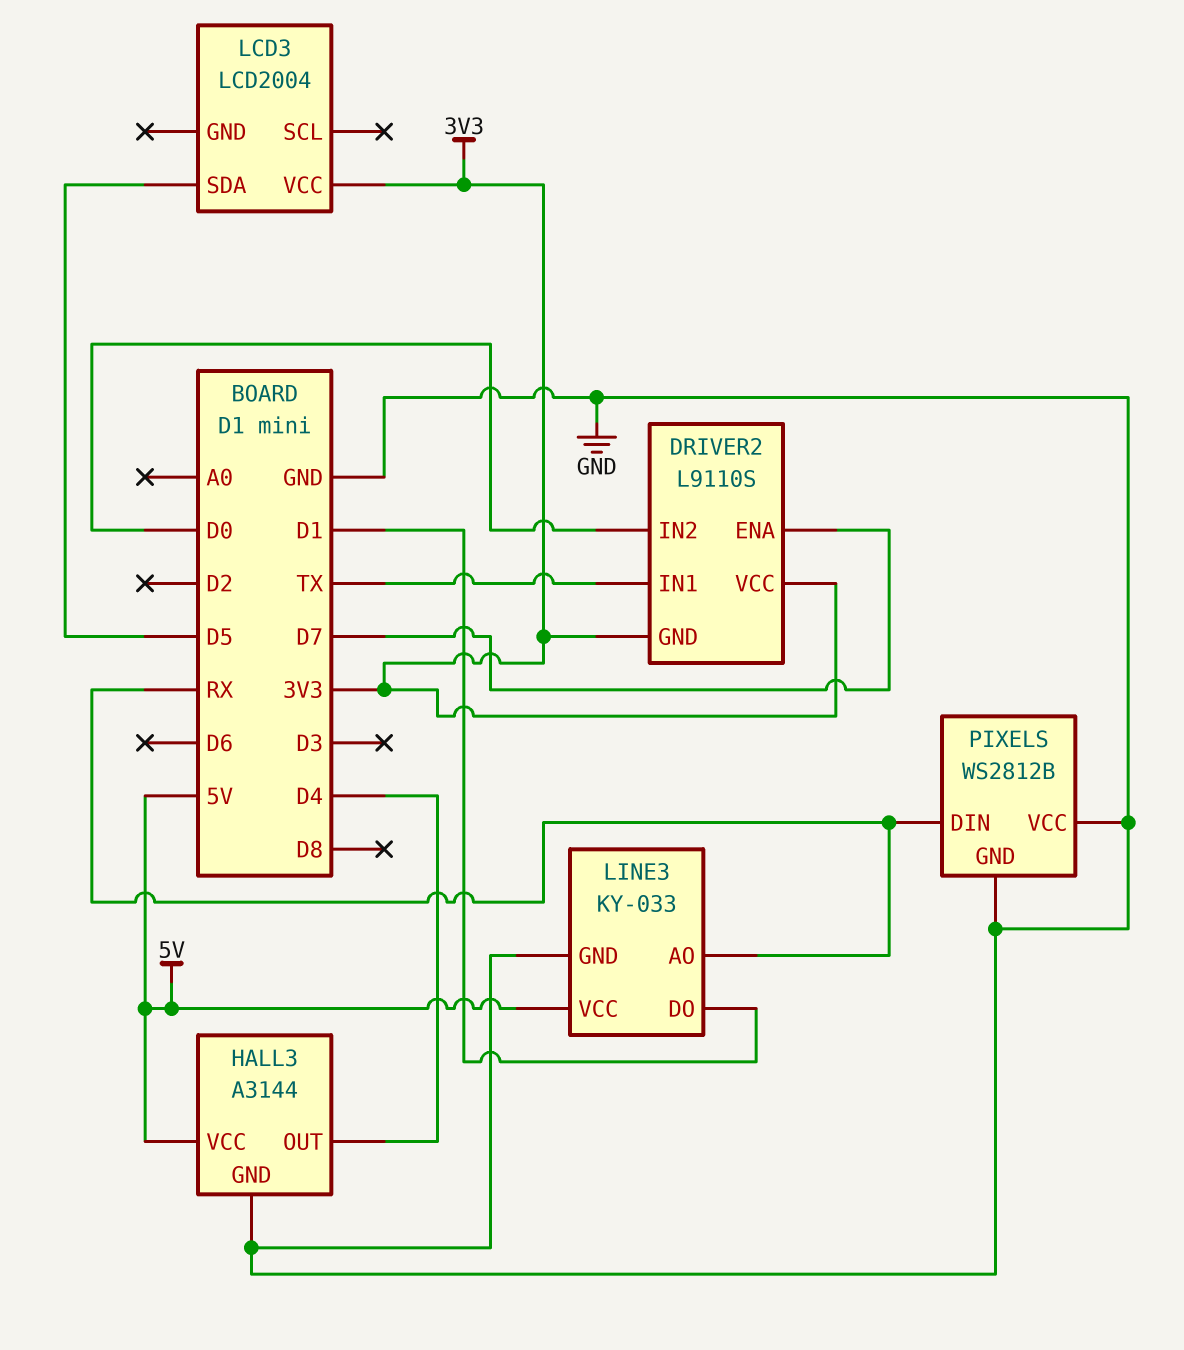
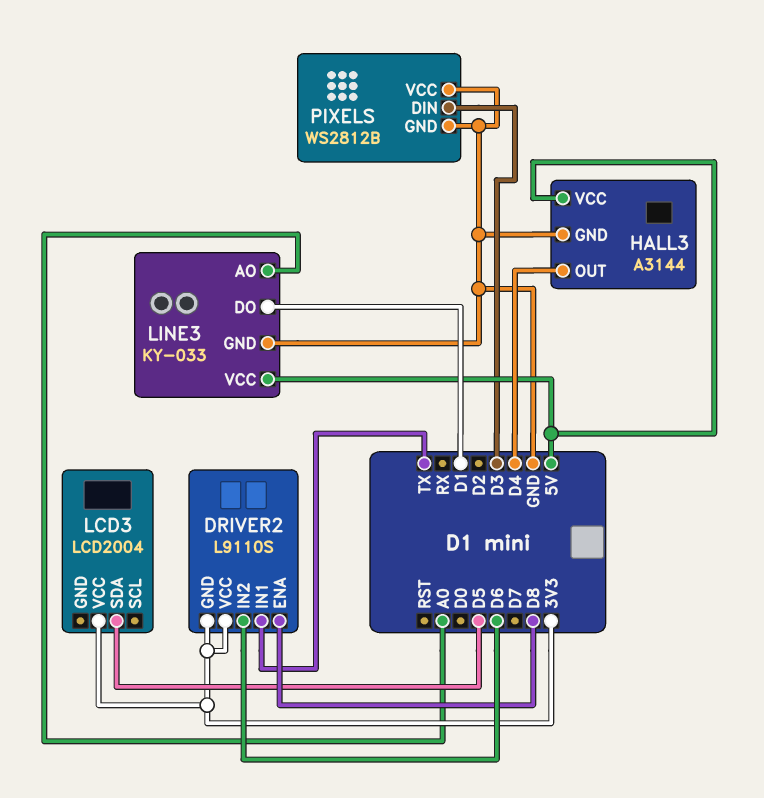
DRIVER2 pin ENA: D7 -> D8
DRIVER2 pin IN2: D0 -> D6
LINE3 pin AO: RX -> A0
PIXELS pin DIN: RX -> D3

